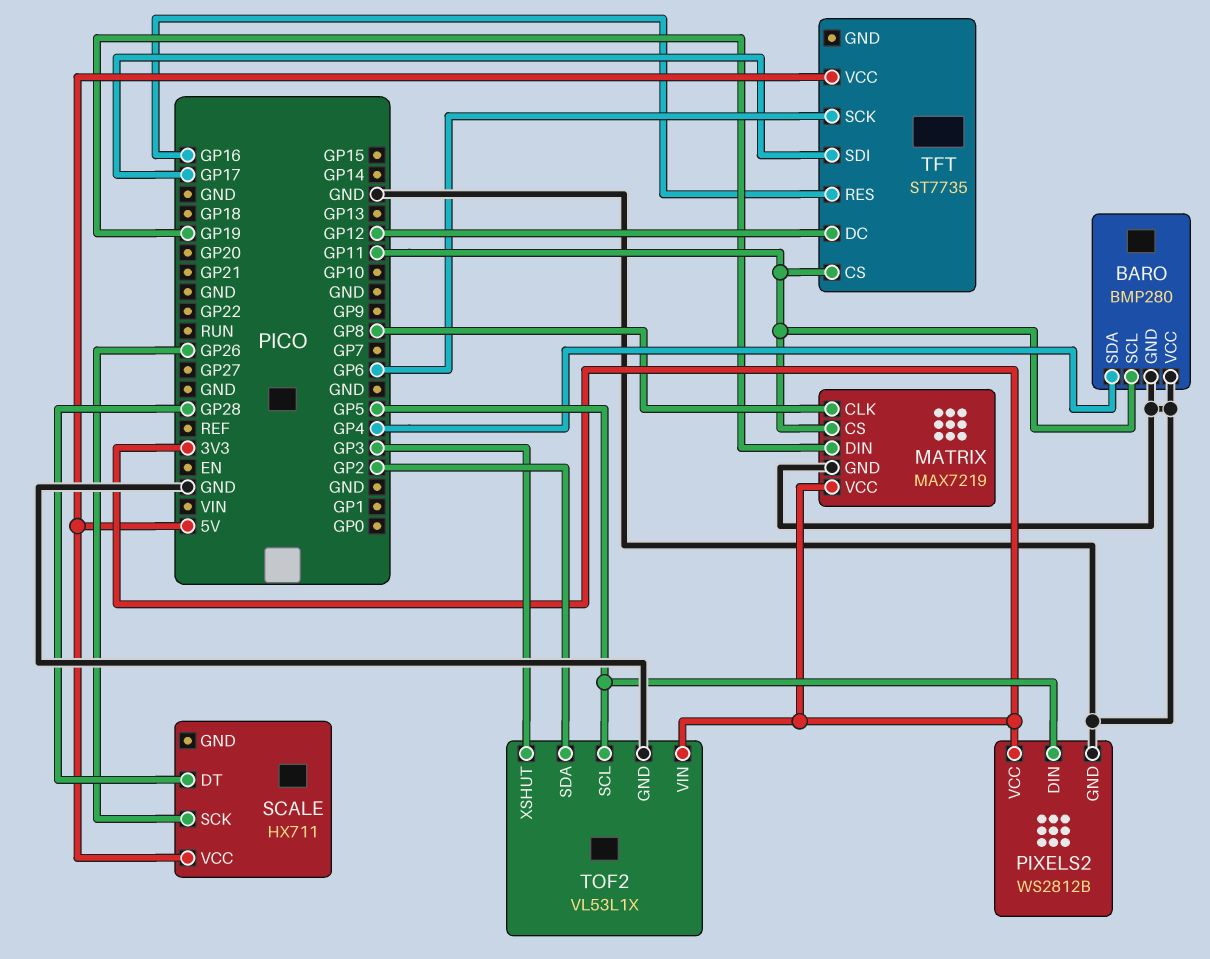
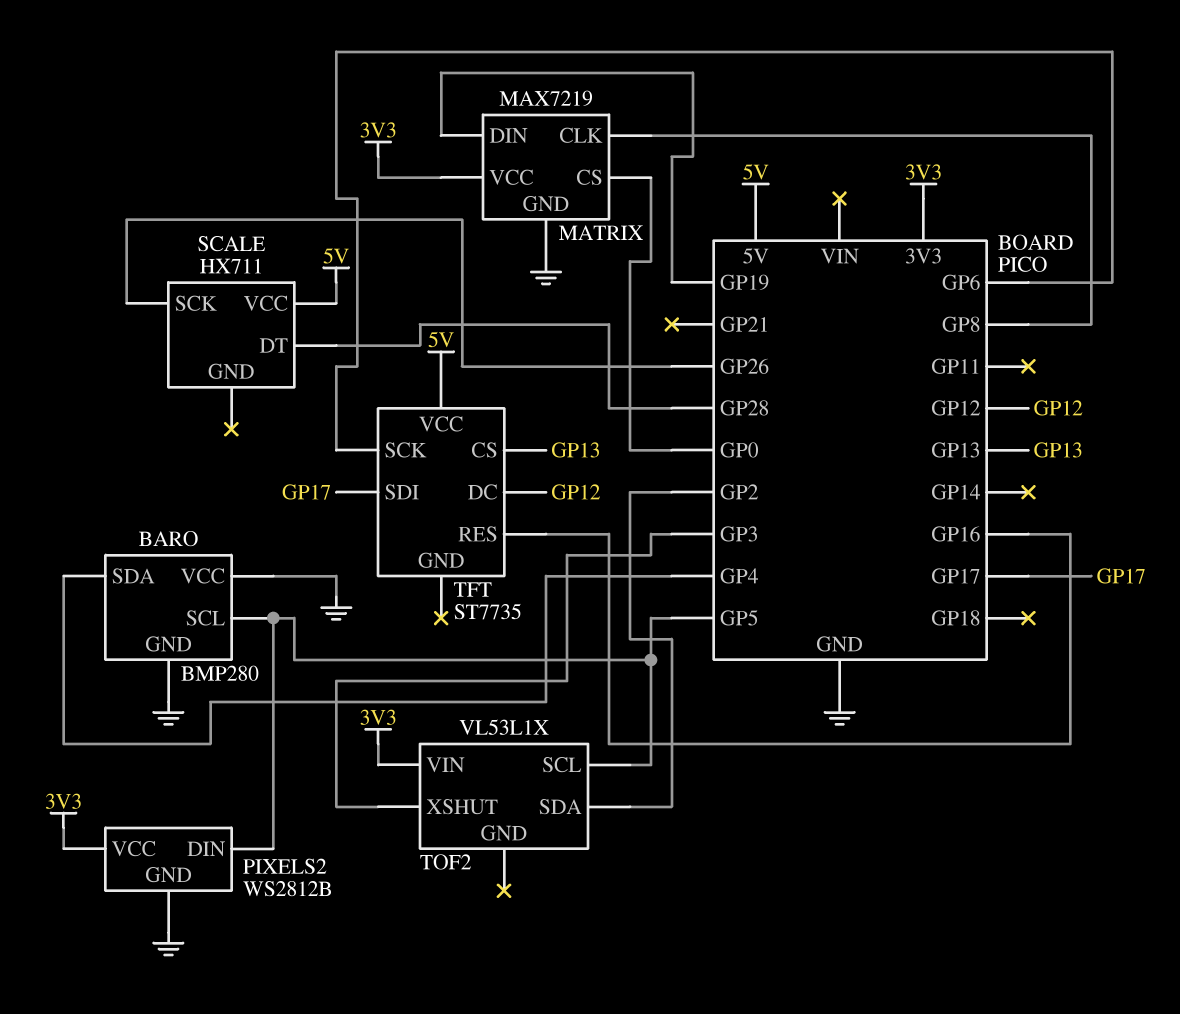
BARO pin SCL: GP11 -> GP5
MATRIX pin CS: GP11 -> GP0
TFT pin CS: GP11 -> GP13
TOF2 pin GND: GND -> none

